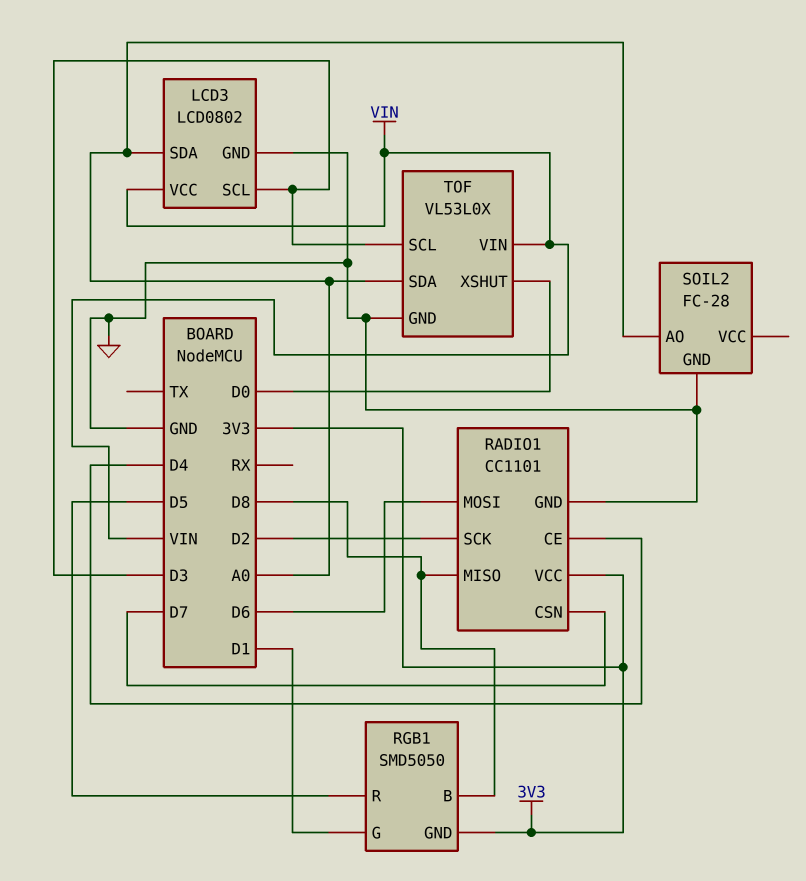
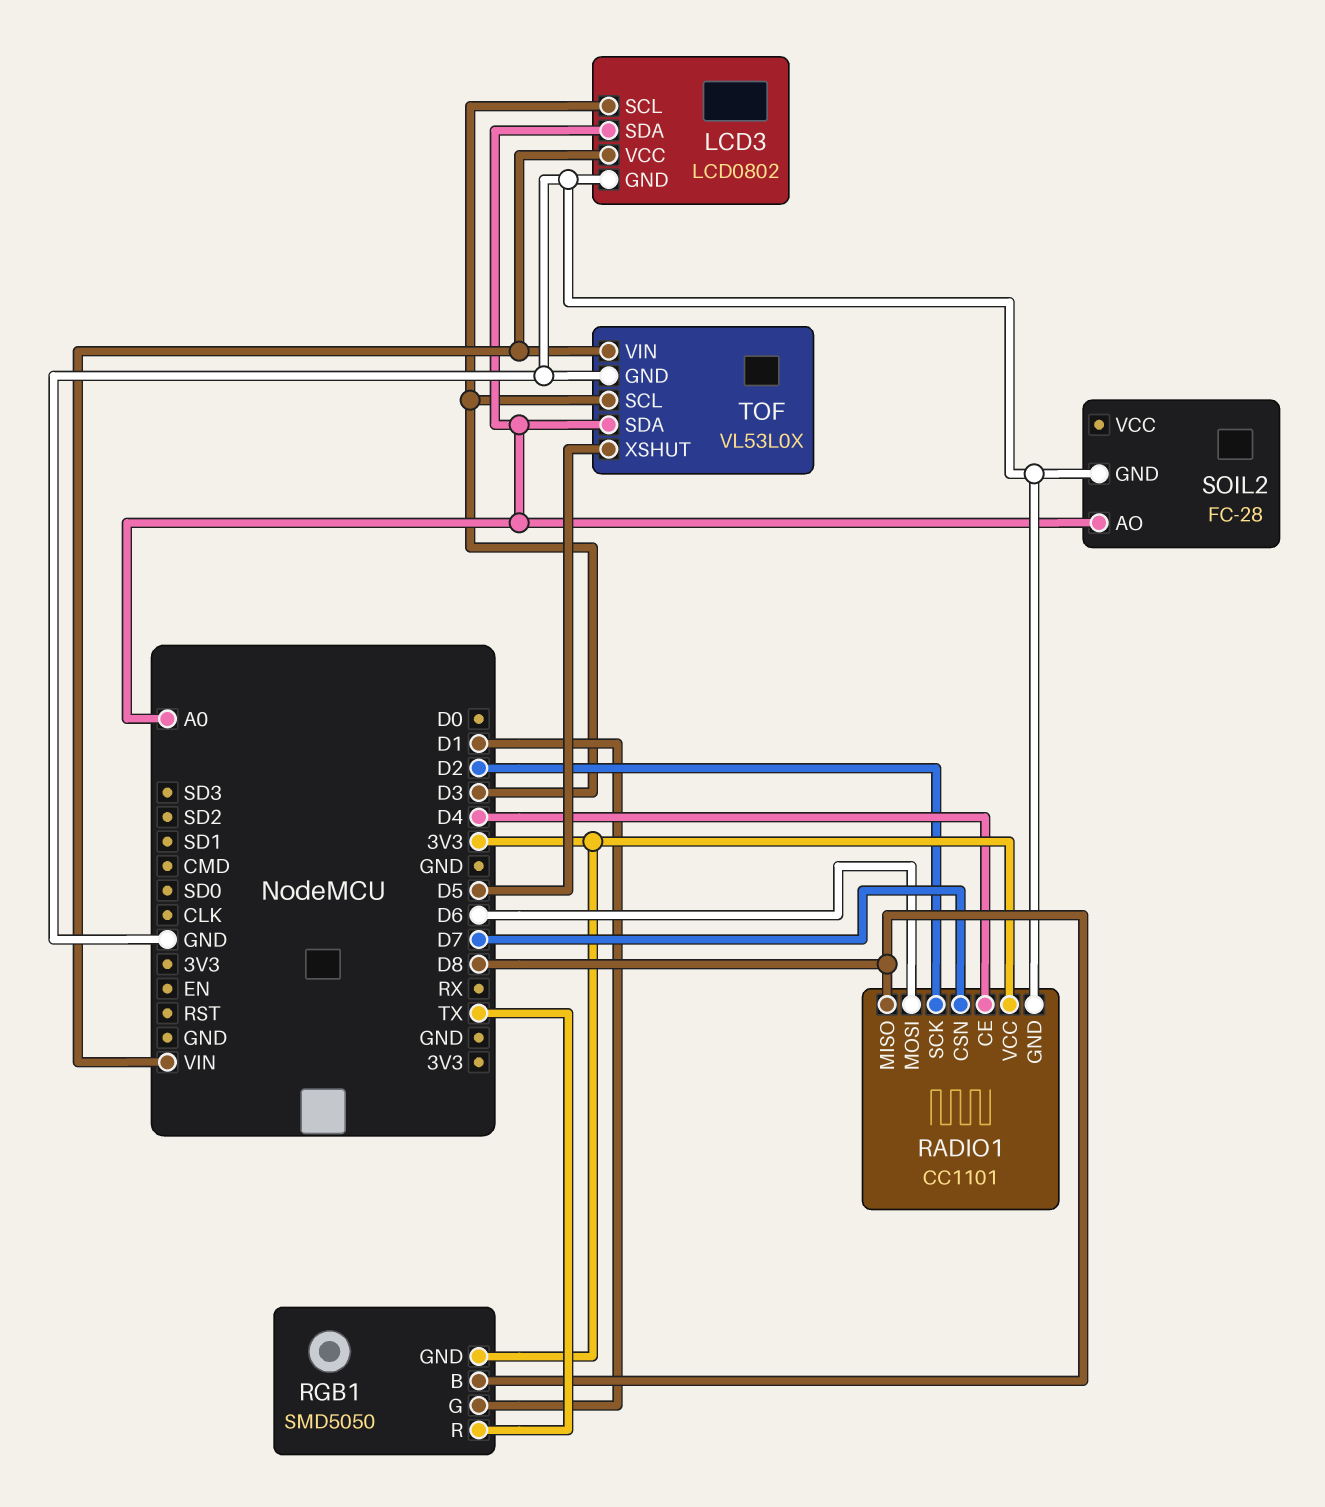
RGB1 pin R: D5 -> TX
TOF pin XSHUT: D0 -> D5

